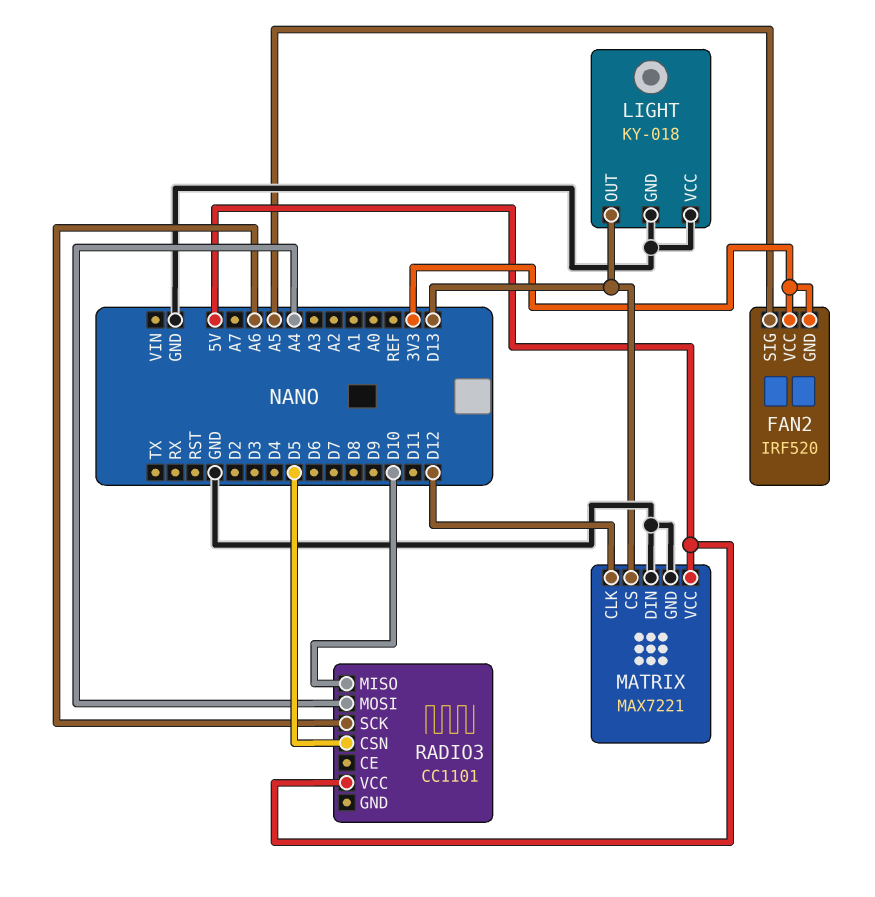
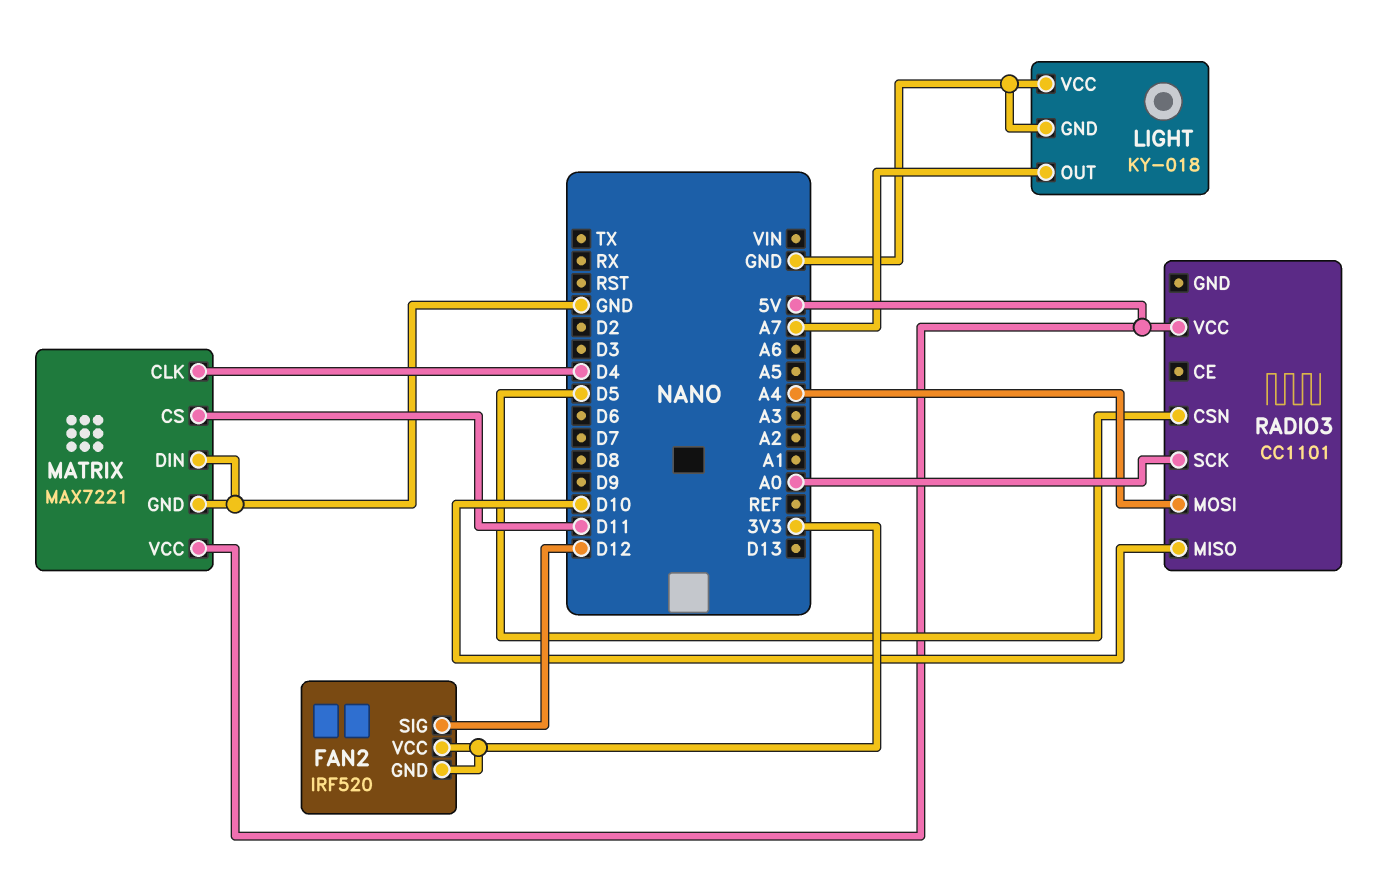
FAN2 pin SIG: A5 -> D12
LIGHT pin OUT: D13 -> A7
MATRIX pin CLK: D12 -> D4
MATRIX pin CS: D13 -> D11
RADIO3 pin SCK: A6 -> A0

